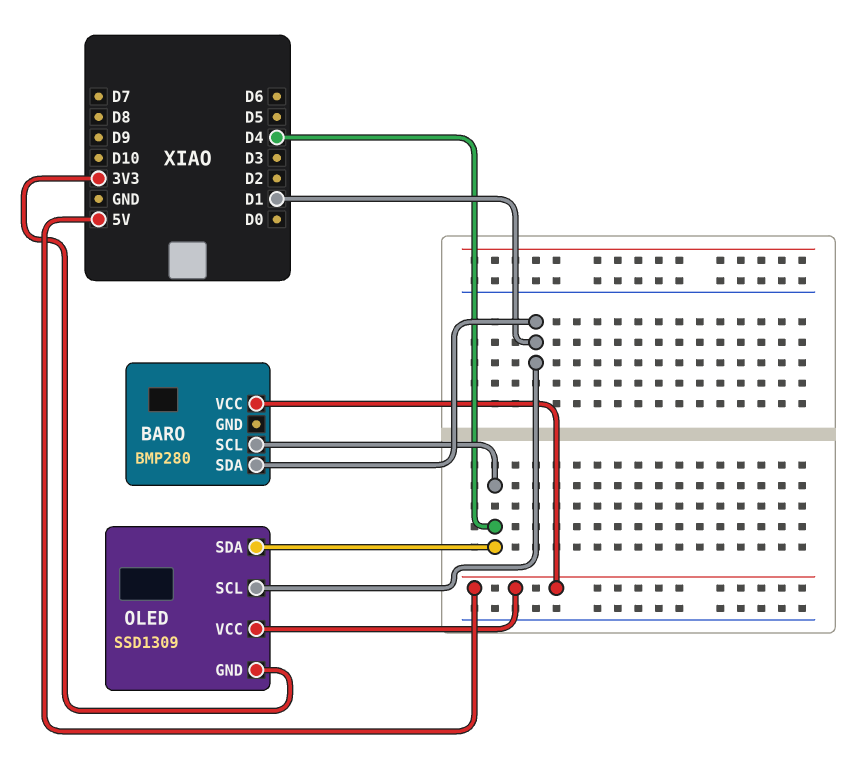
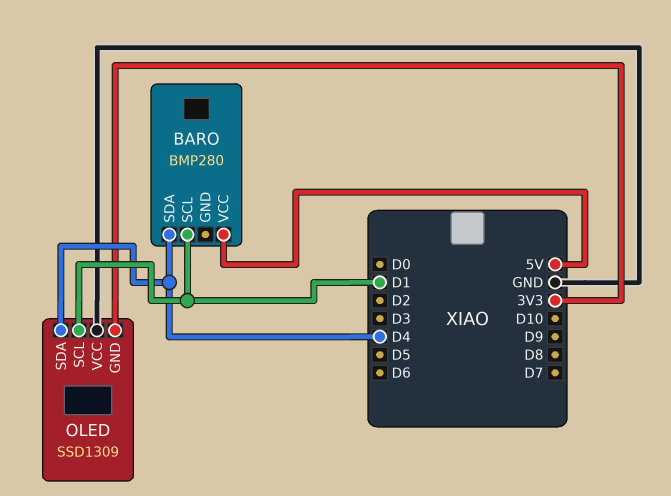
BARO pin SCL: D4 -> D1
BARO pin SDA: D1 -> D4
OLED pin VCC: 5V -> GND

